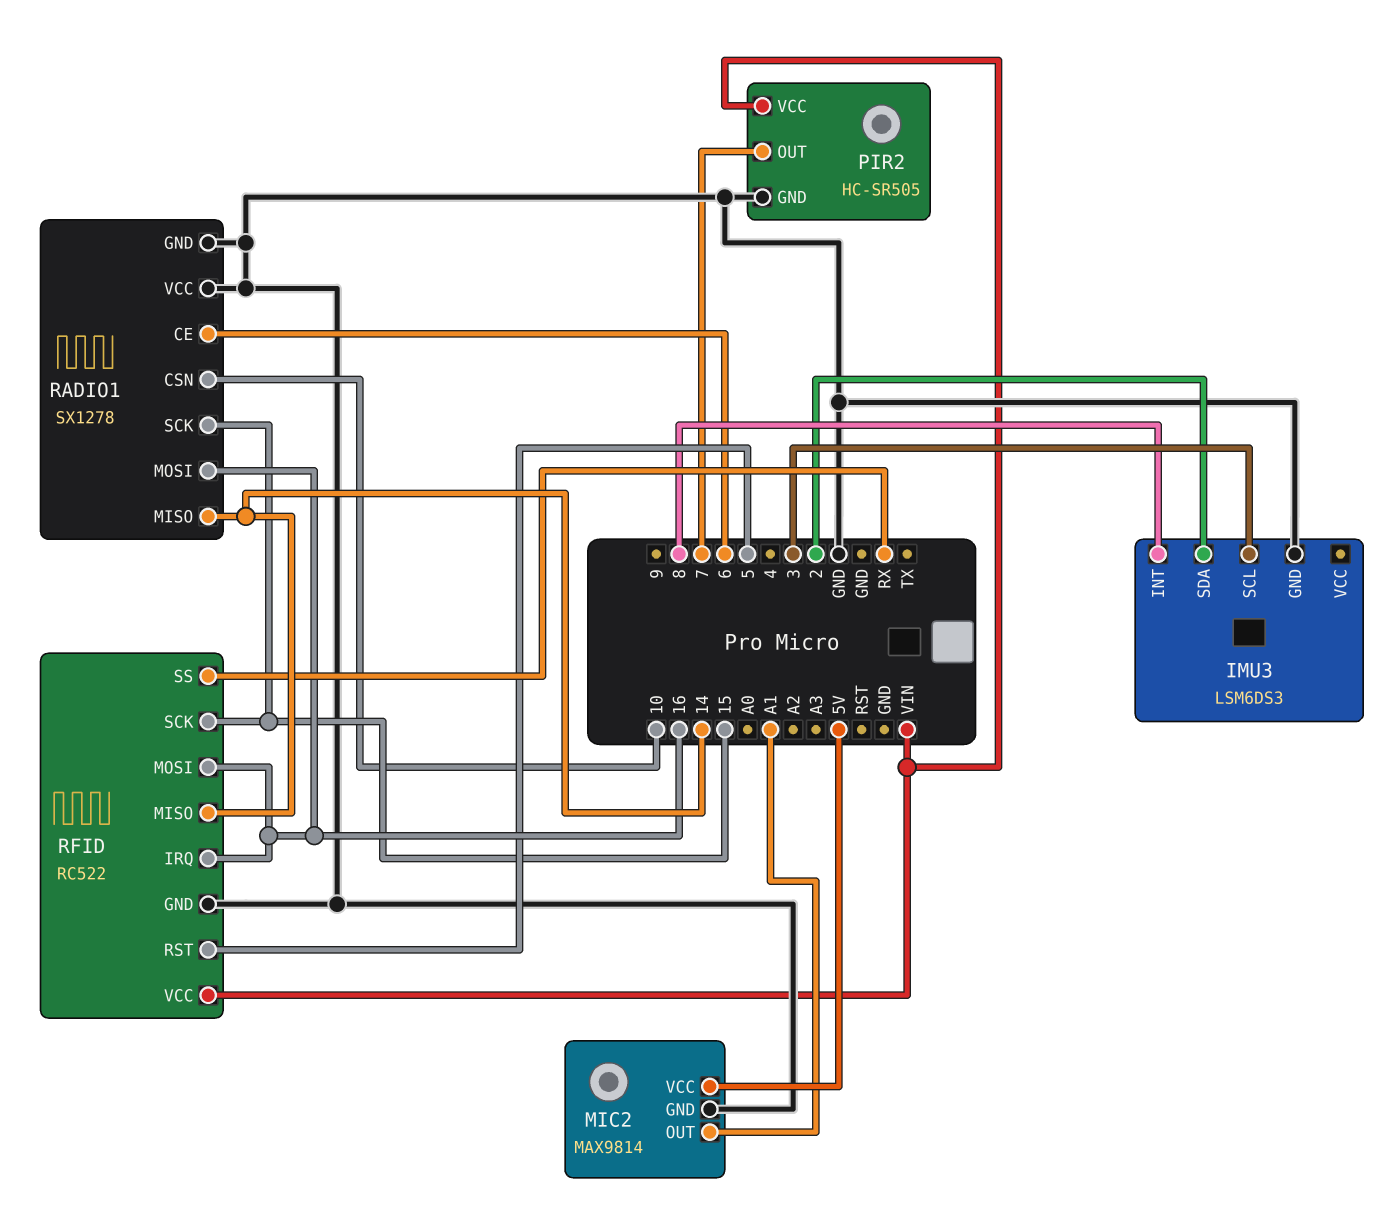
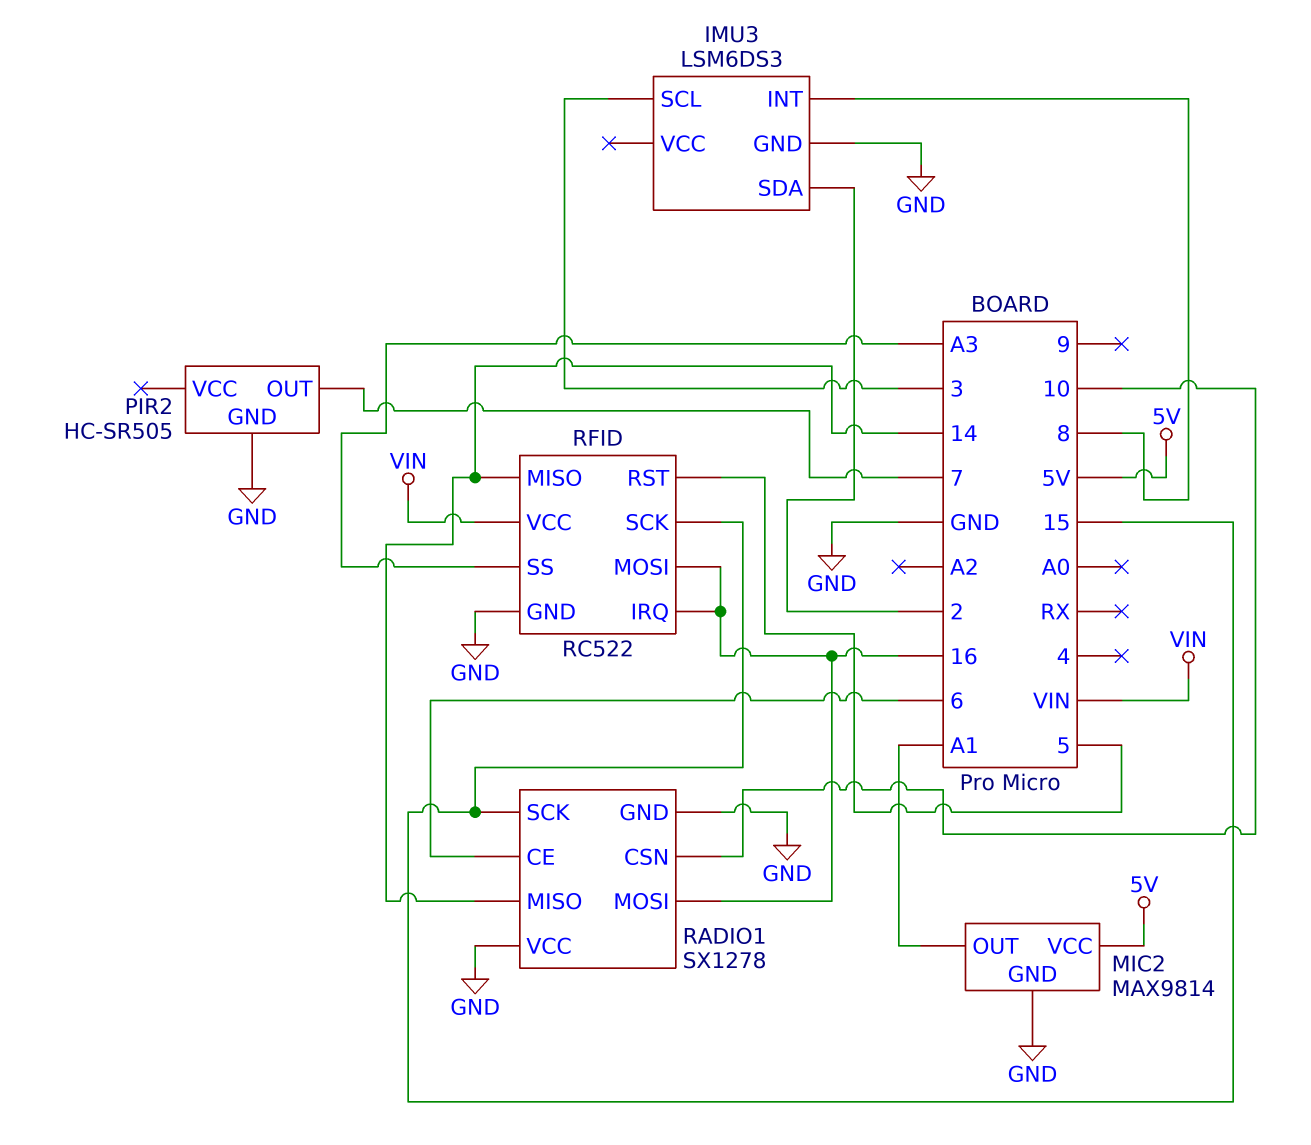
PIR2 pin VCC: VIN -> none
RFID pin SS: RX -> A3

